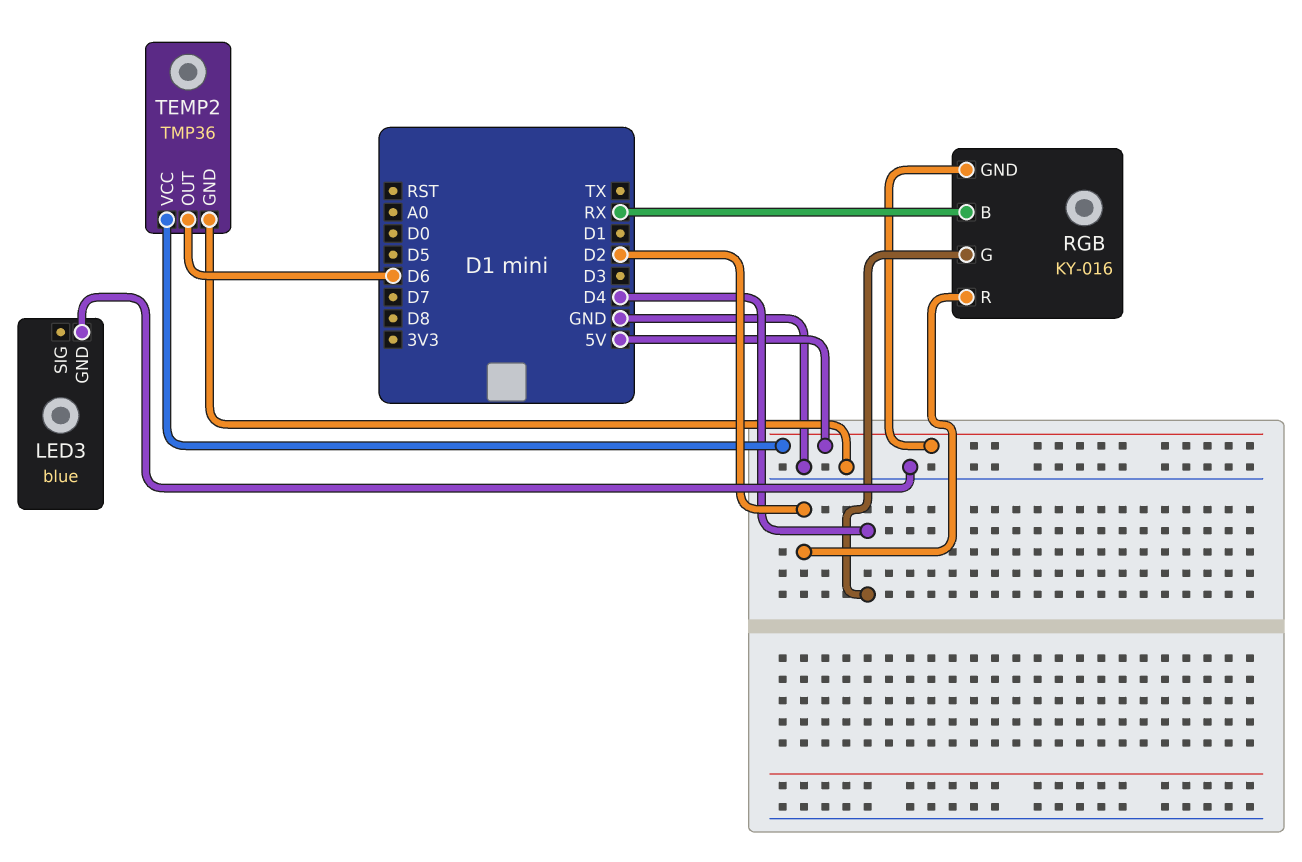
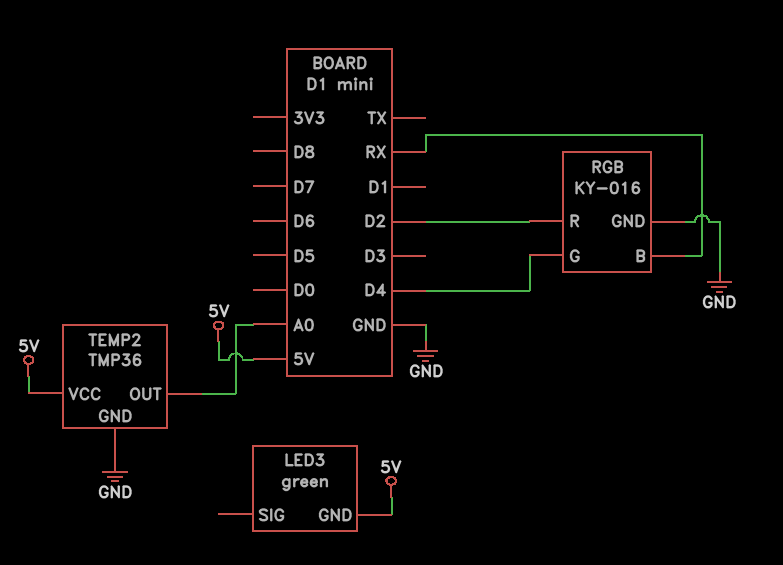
LED3: blue -> green
LED3 pin GND: GND -> 5V
RGB pin GND: 5V -> GND
TEMP2 pin OUT: D6 -> A0

